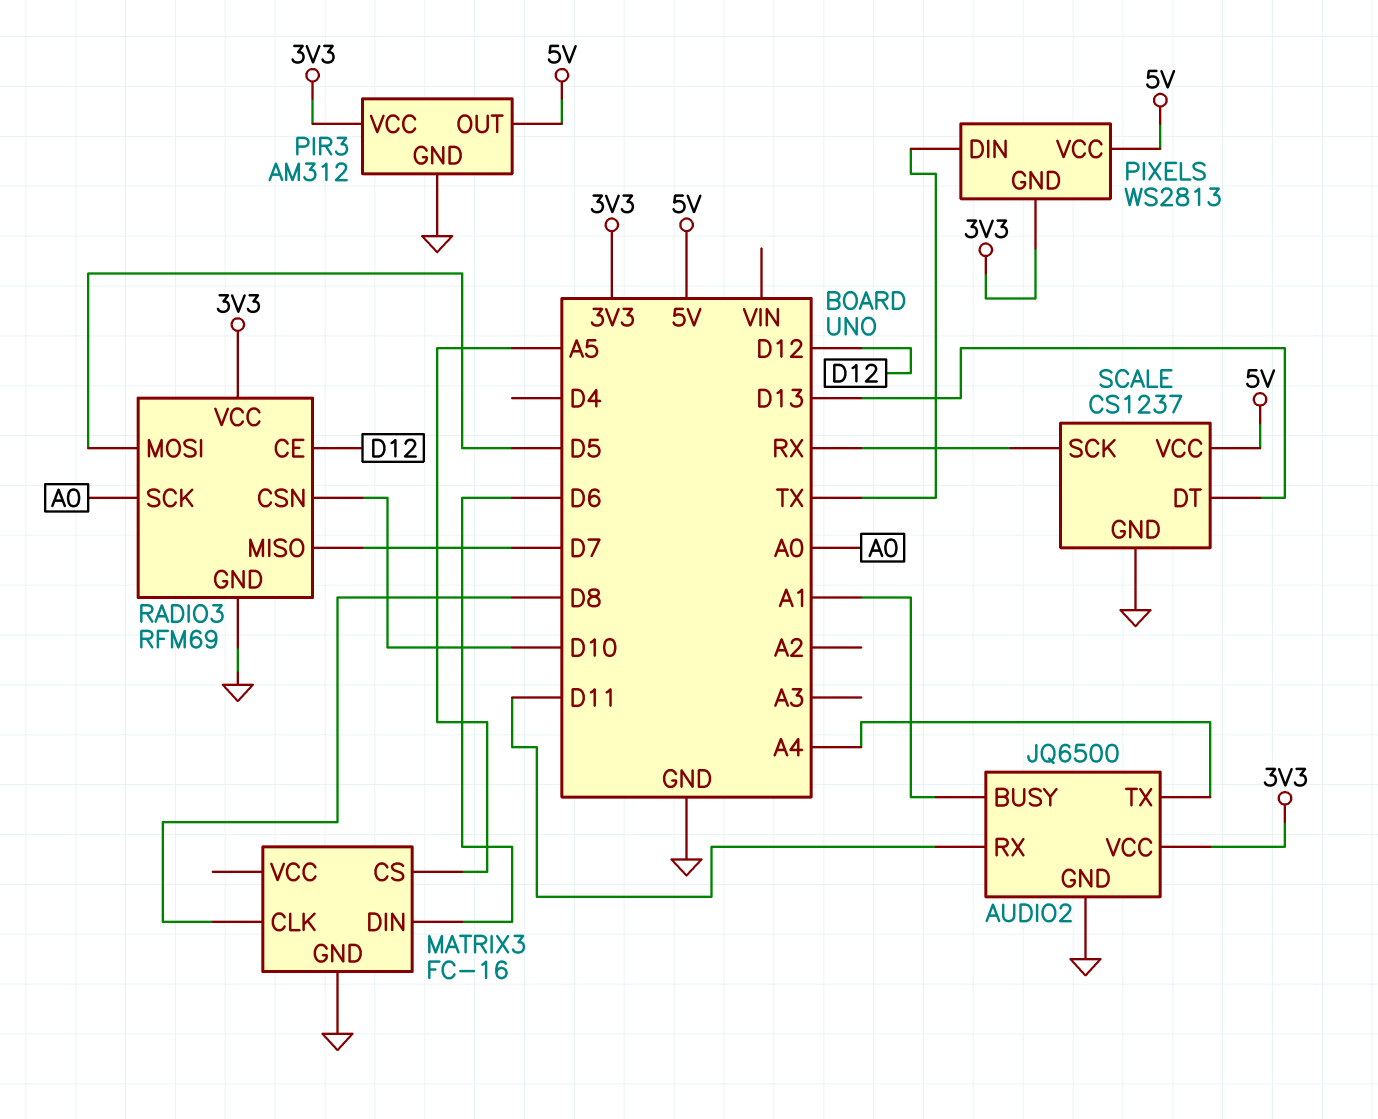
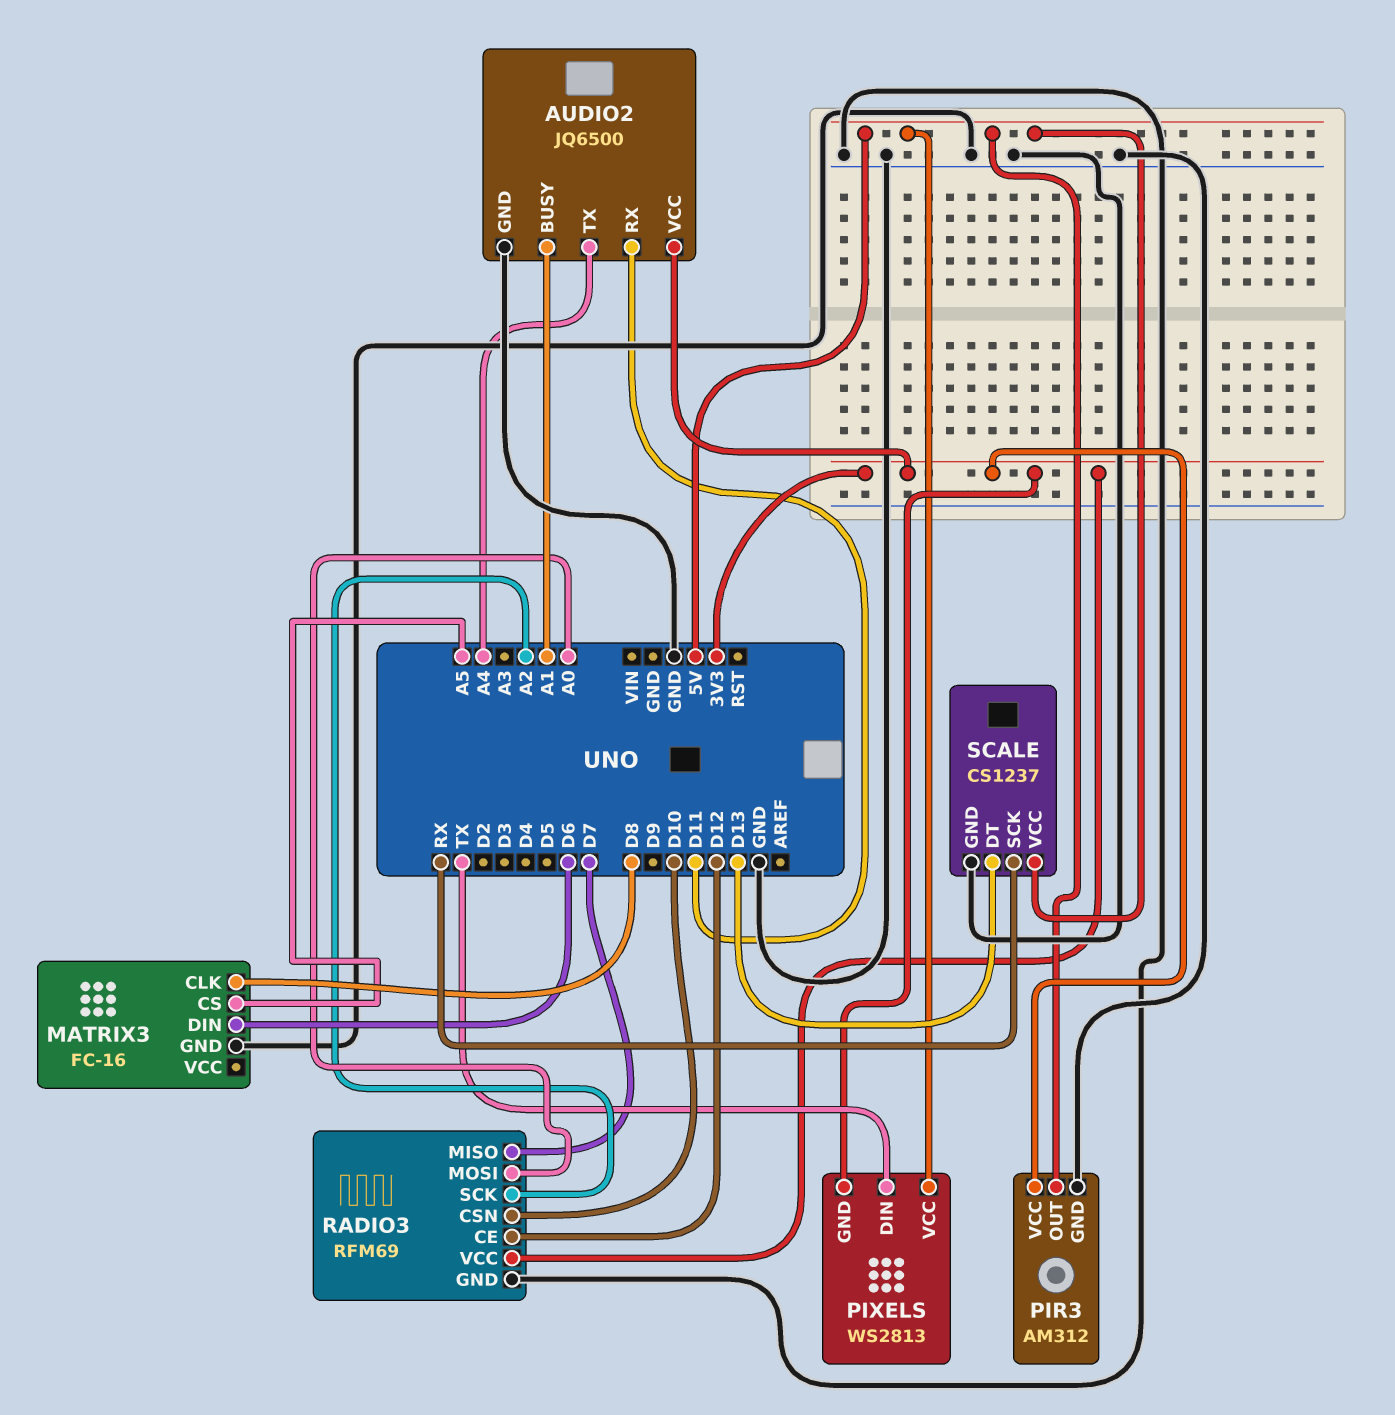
RADIO3 pin MOSI: D5 -> A0
RADIO3 pin SCK: A0 -> A2

